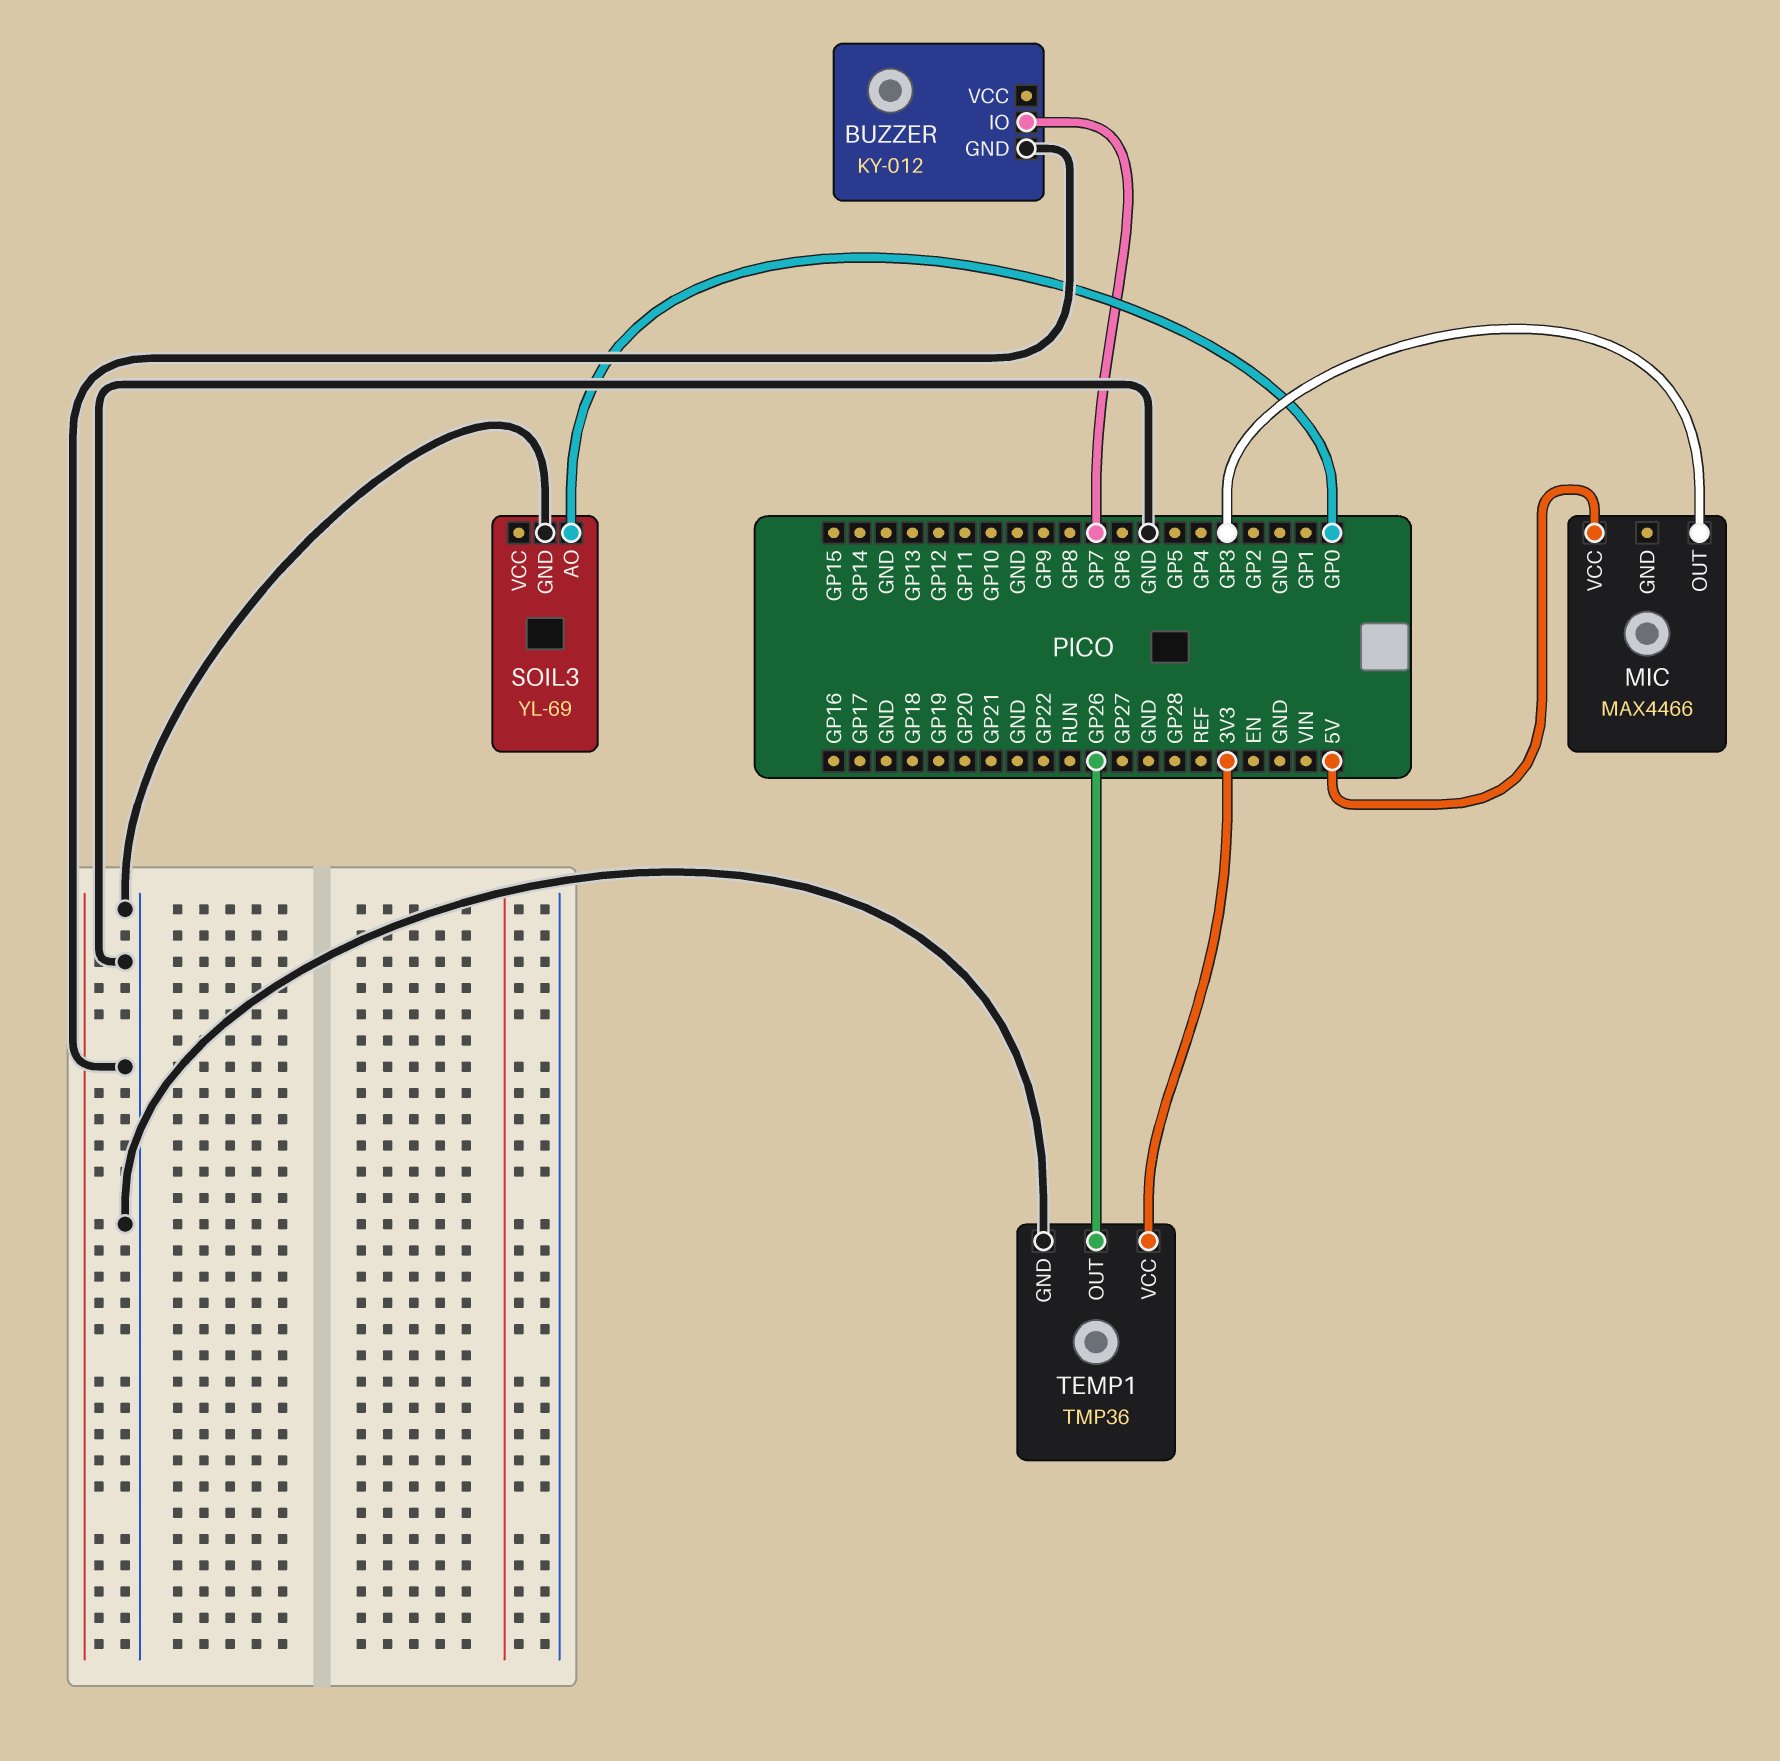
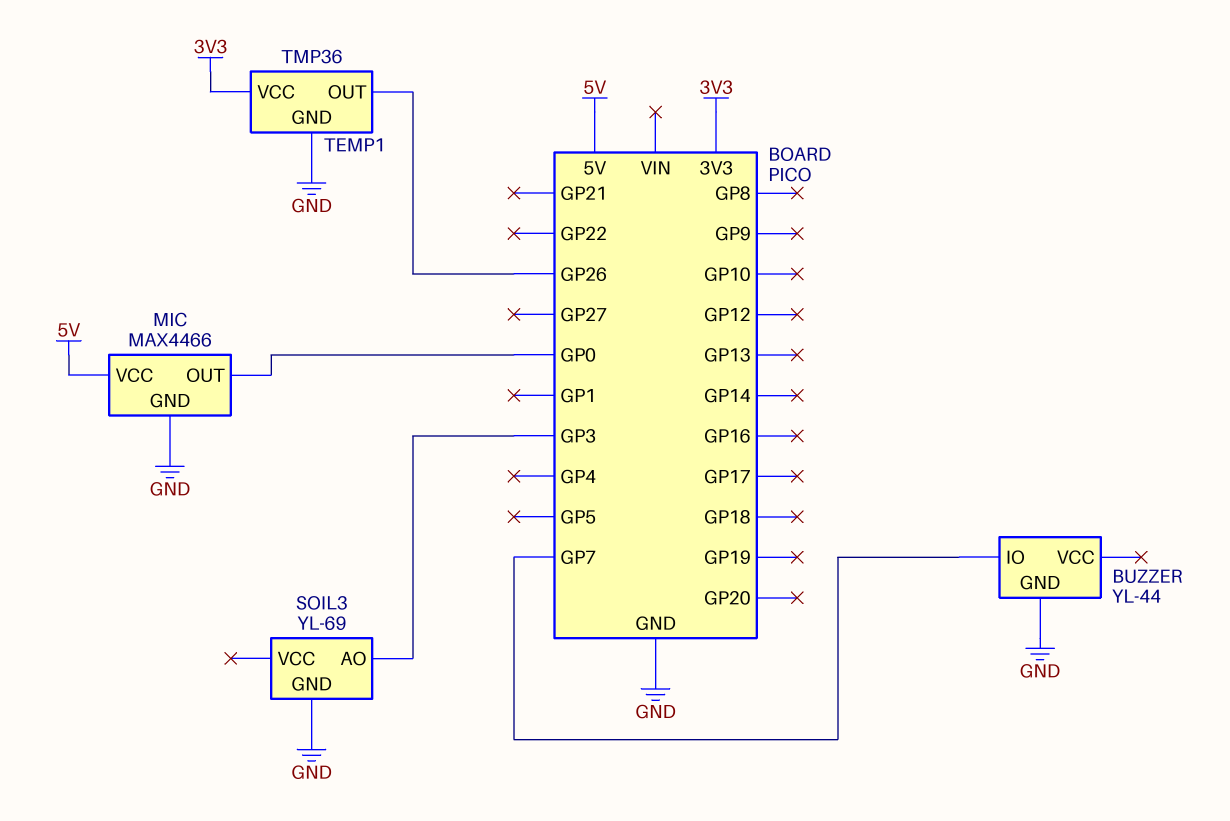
BUZZER: KY-012 -> YL-44
MIC pin GND: none -> GND
MIC pin OUT: GP3 -> GP0
SOIL3 pin AO: GP0 -> GP3

